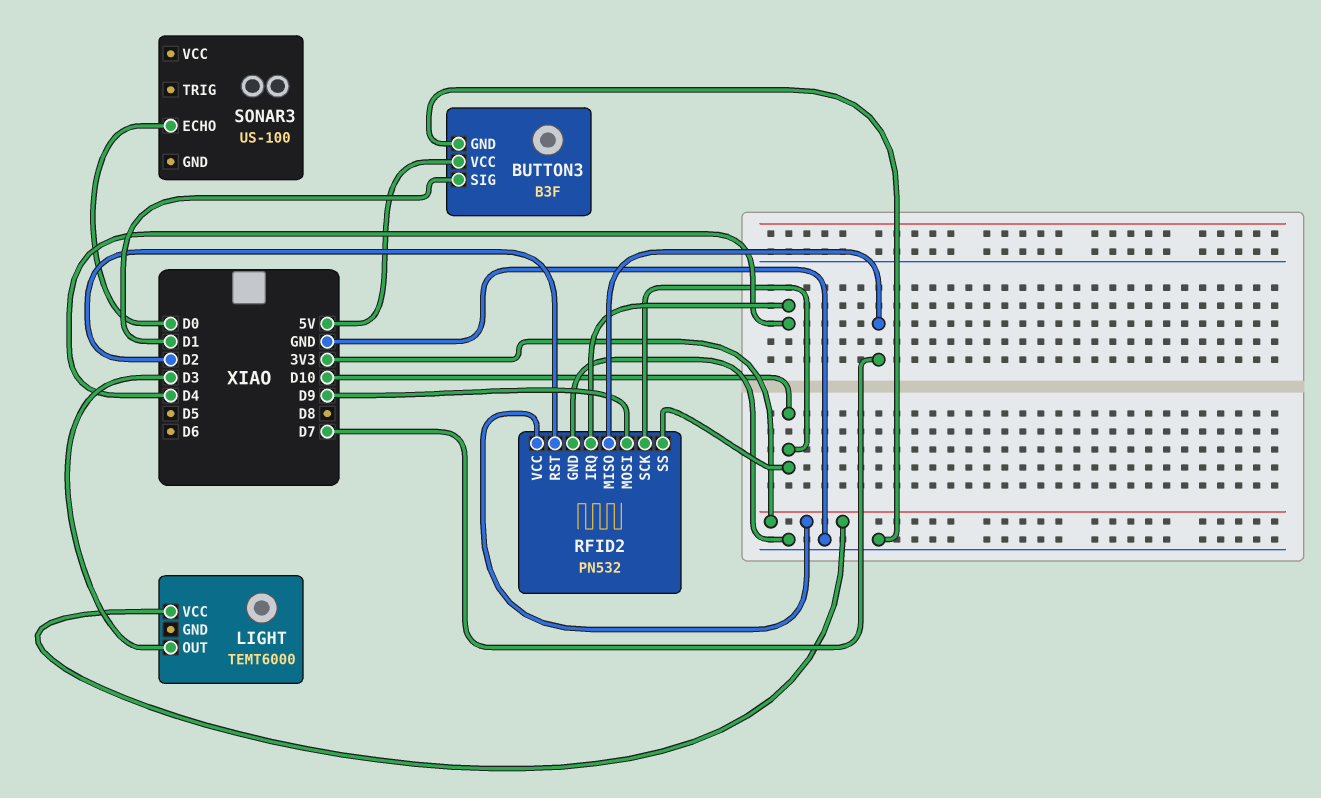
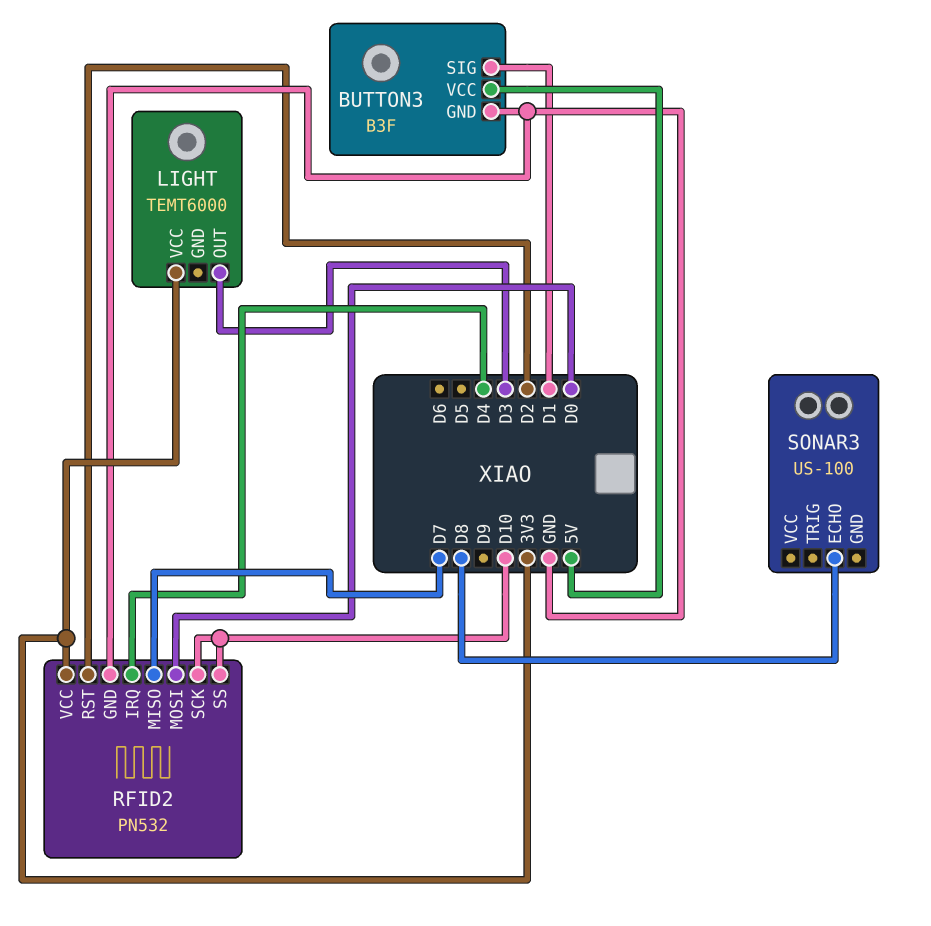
RFID2 pin MOSI: D9 -> D0
SONAR3 pin ECHO: D0 -> D8

